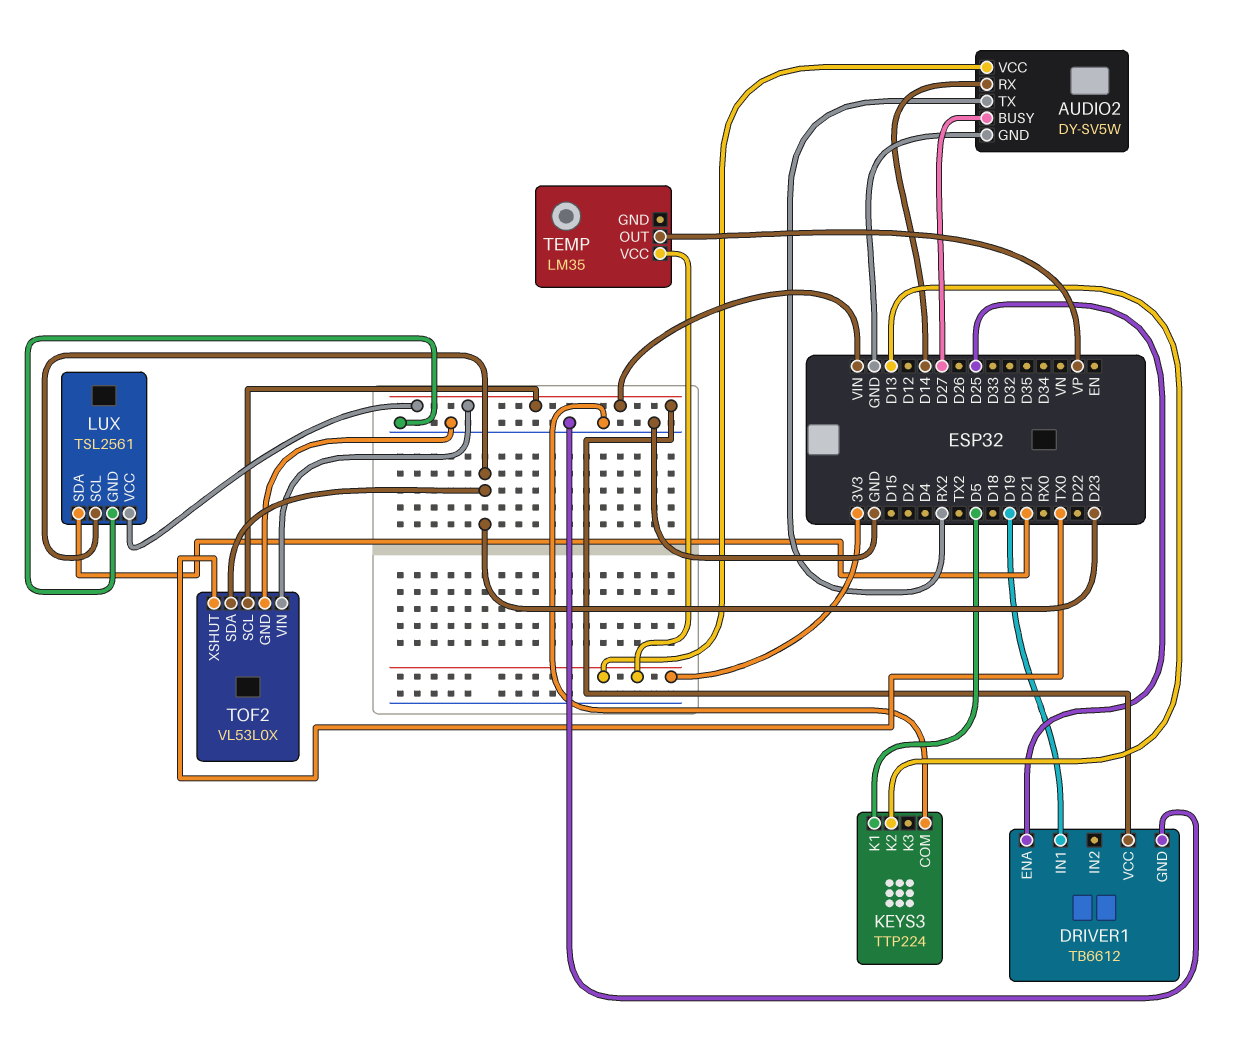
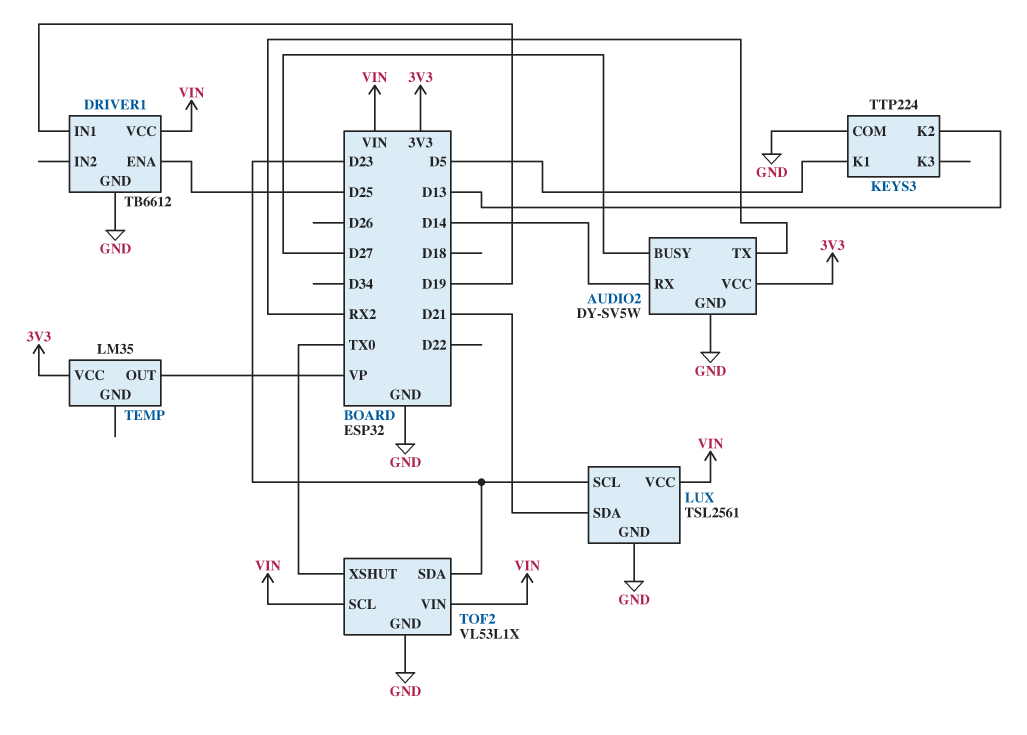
TOF2: VL53L0X -> VL53L1X

